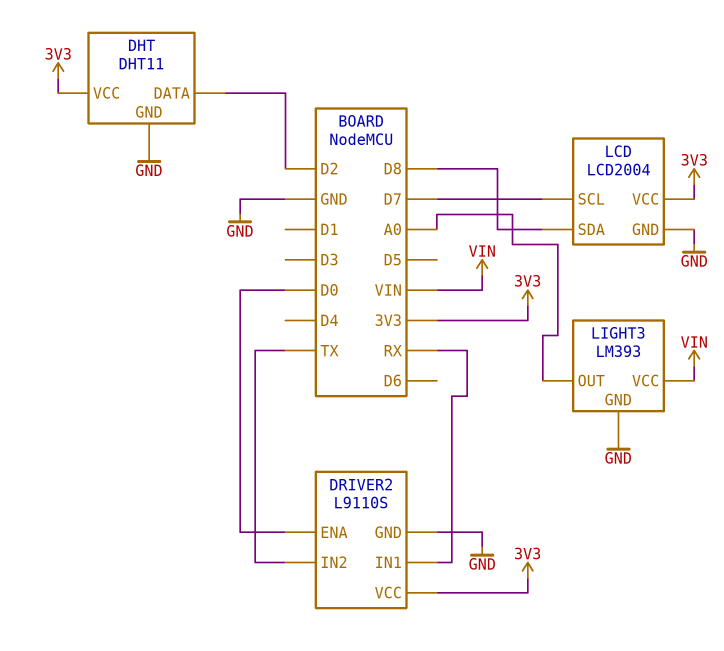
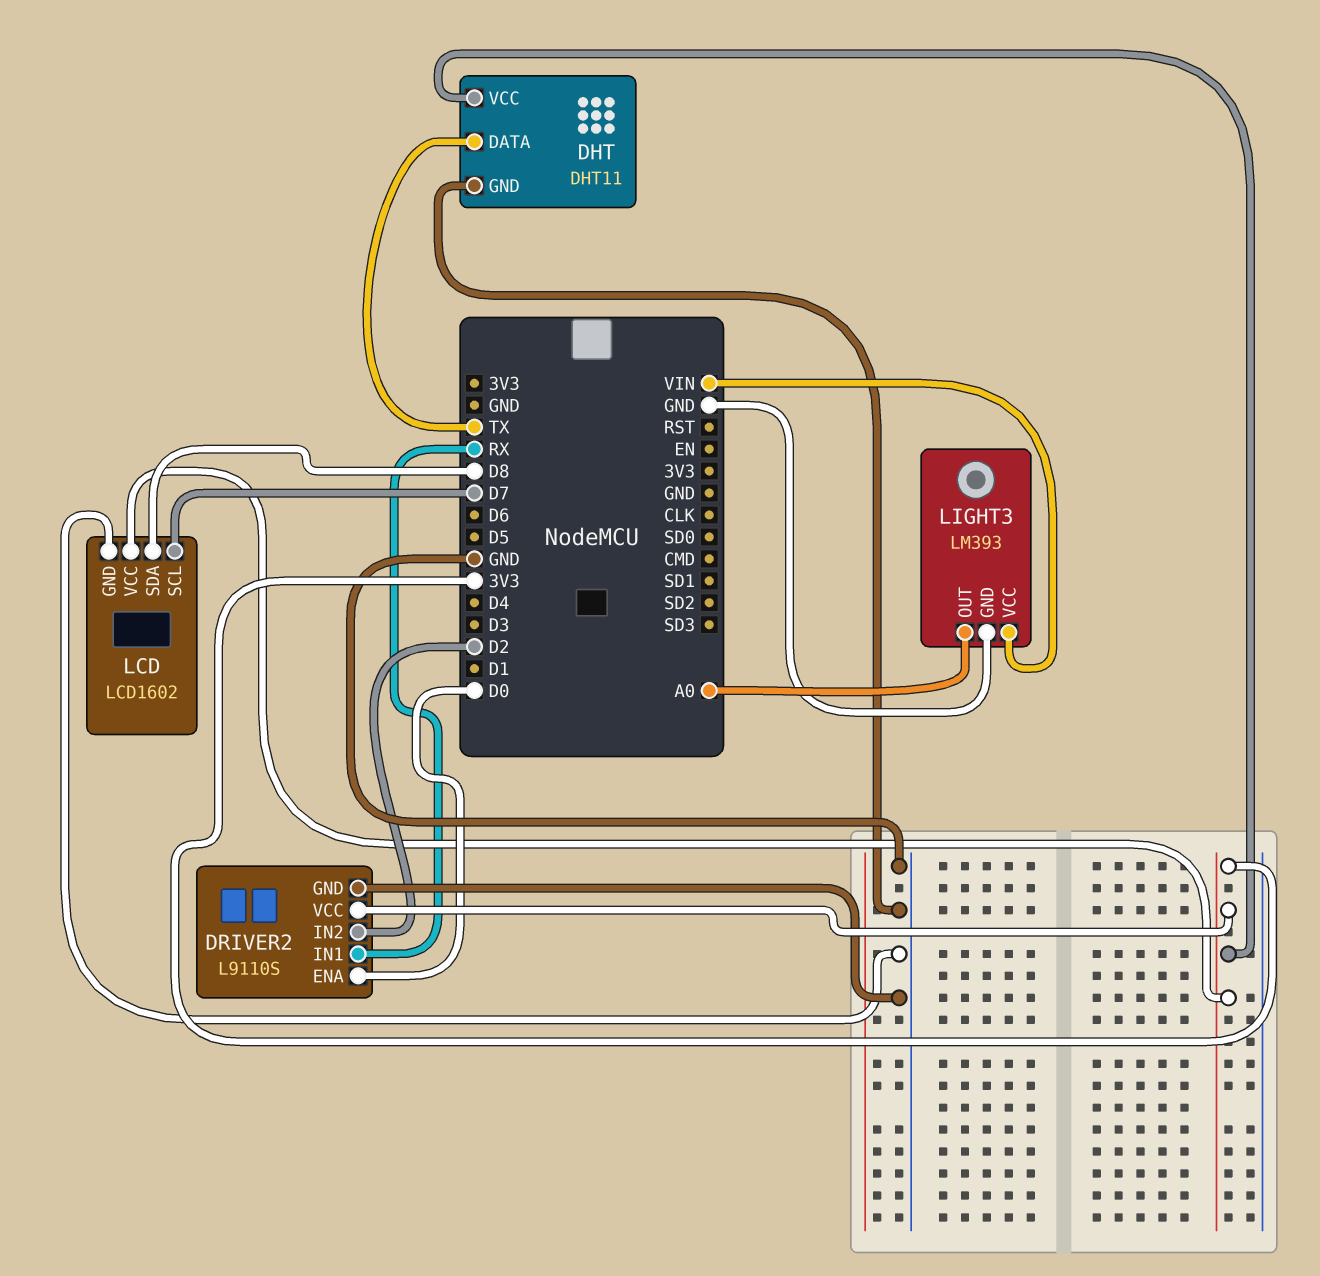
DHT pin DATA: D2 -> TX
DRIVER2 pin IN2: TX -> D2
LCD: LCD2004 -> LCD1602

